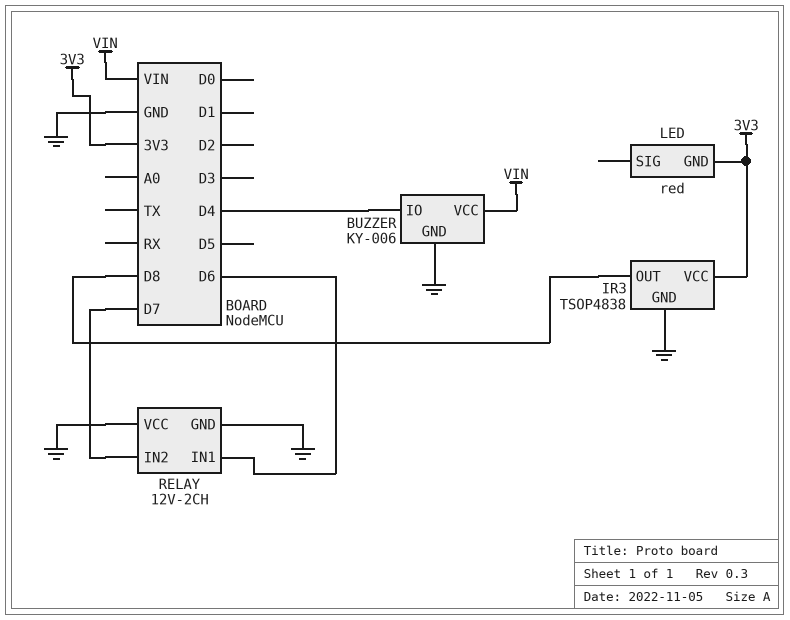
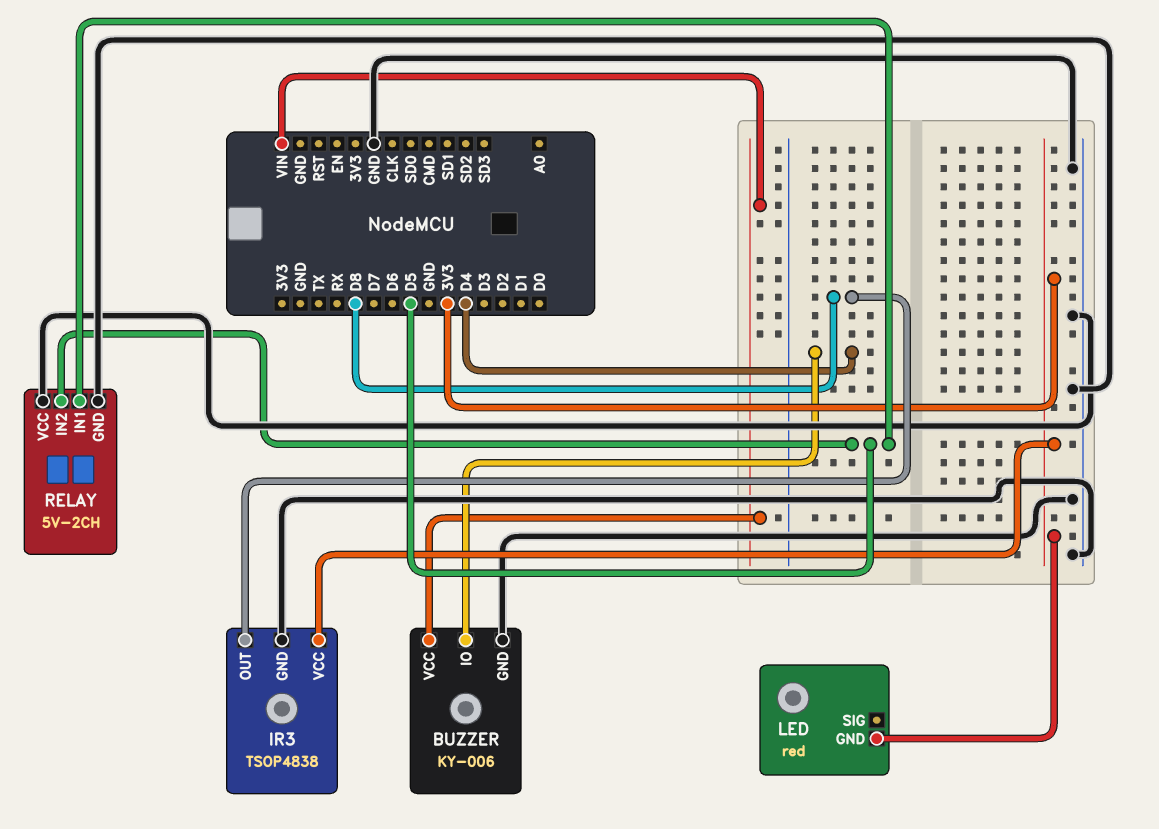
RELAY: 12V-2CH -> 5V-2CH
RELAY pin IN1: D6 -> D5
RELAY pin IN2: D7 -> D5

